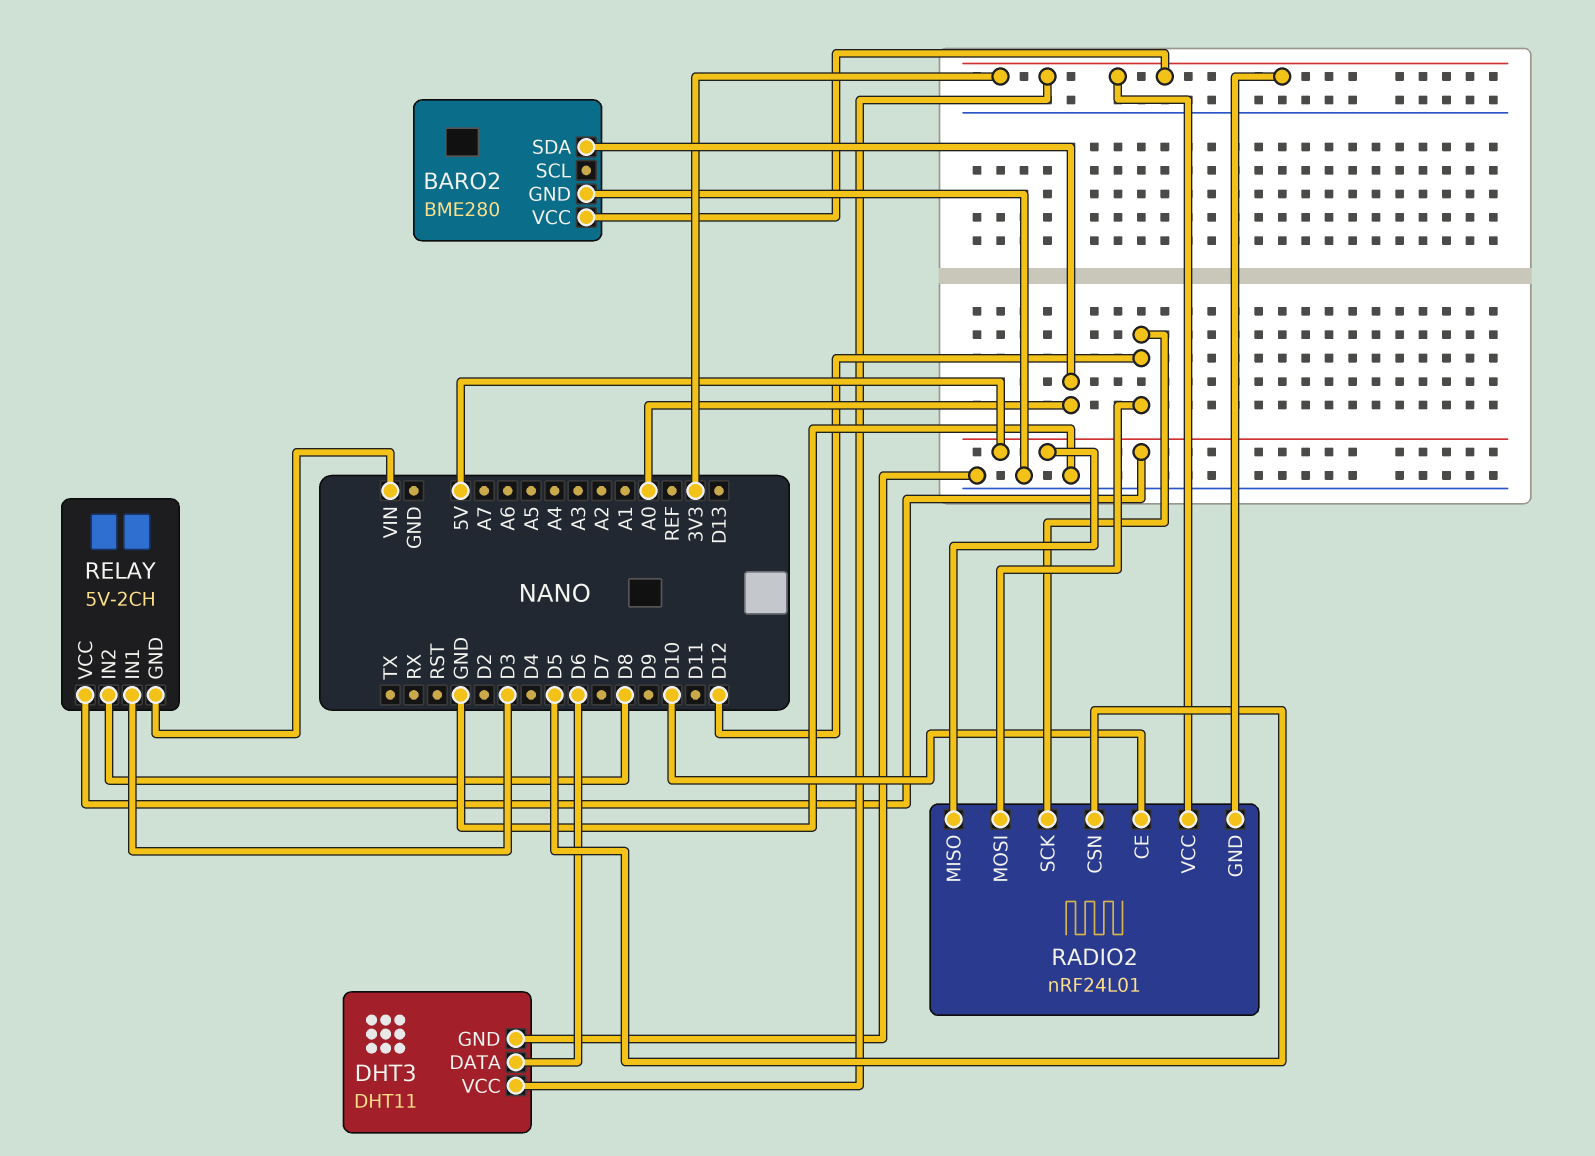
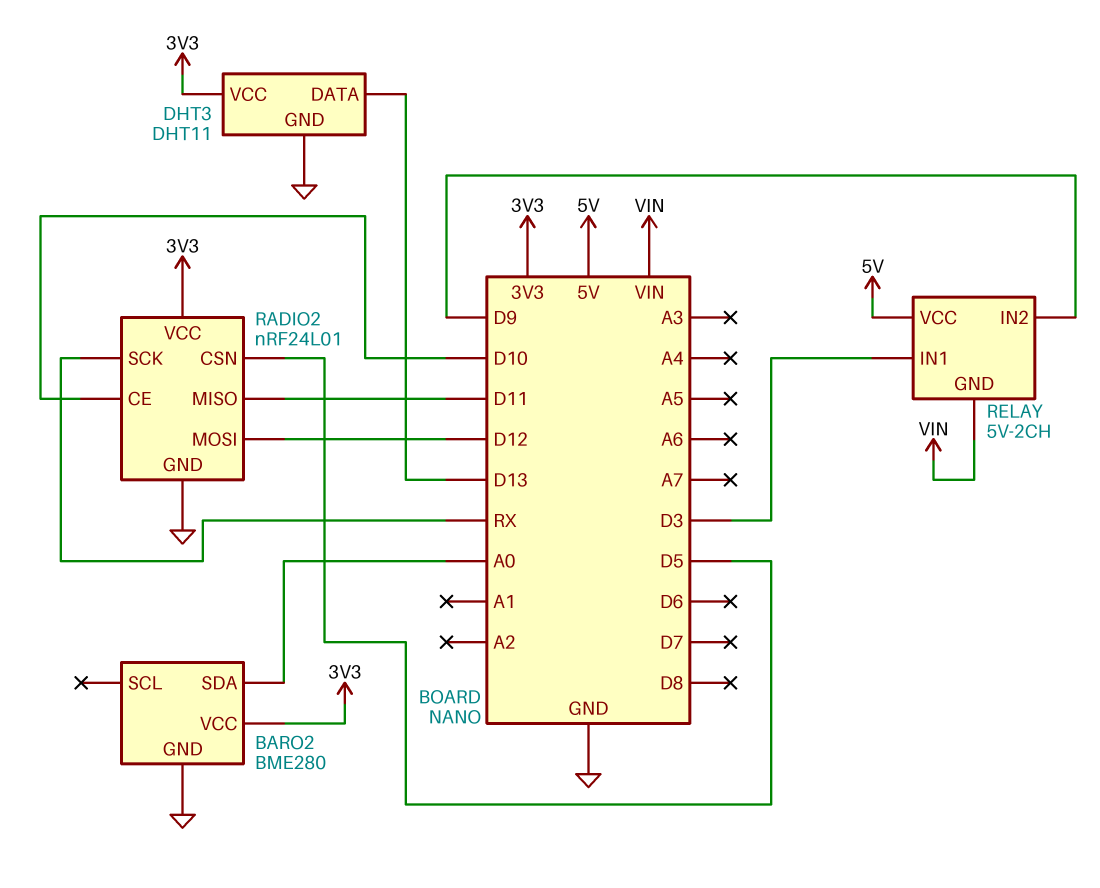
DHT3 pin DATA: D6 -> D13
RADIO2 pin GND: 3V3 -> GND
RADIO2 pin MISO: 5V -> D11
RADIO2 pin SCK: D12 -> RX
RELAY pin IN2: D8 -> D9

